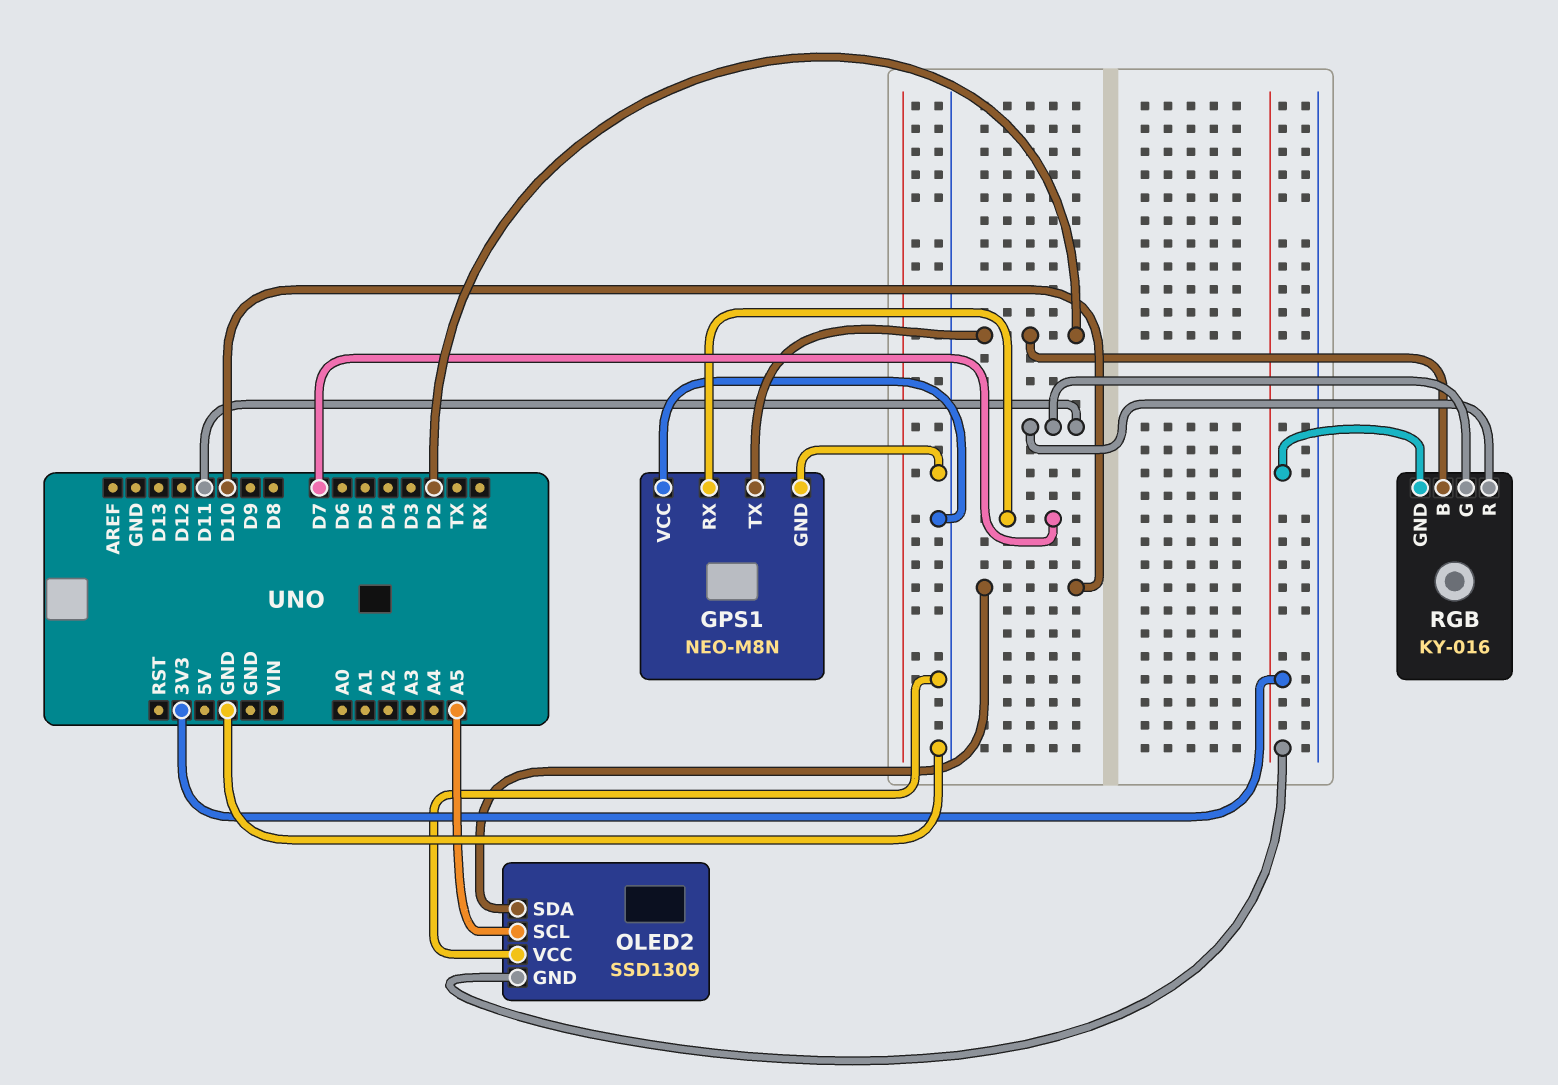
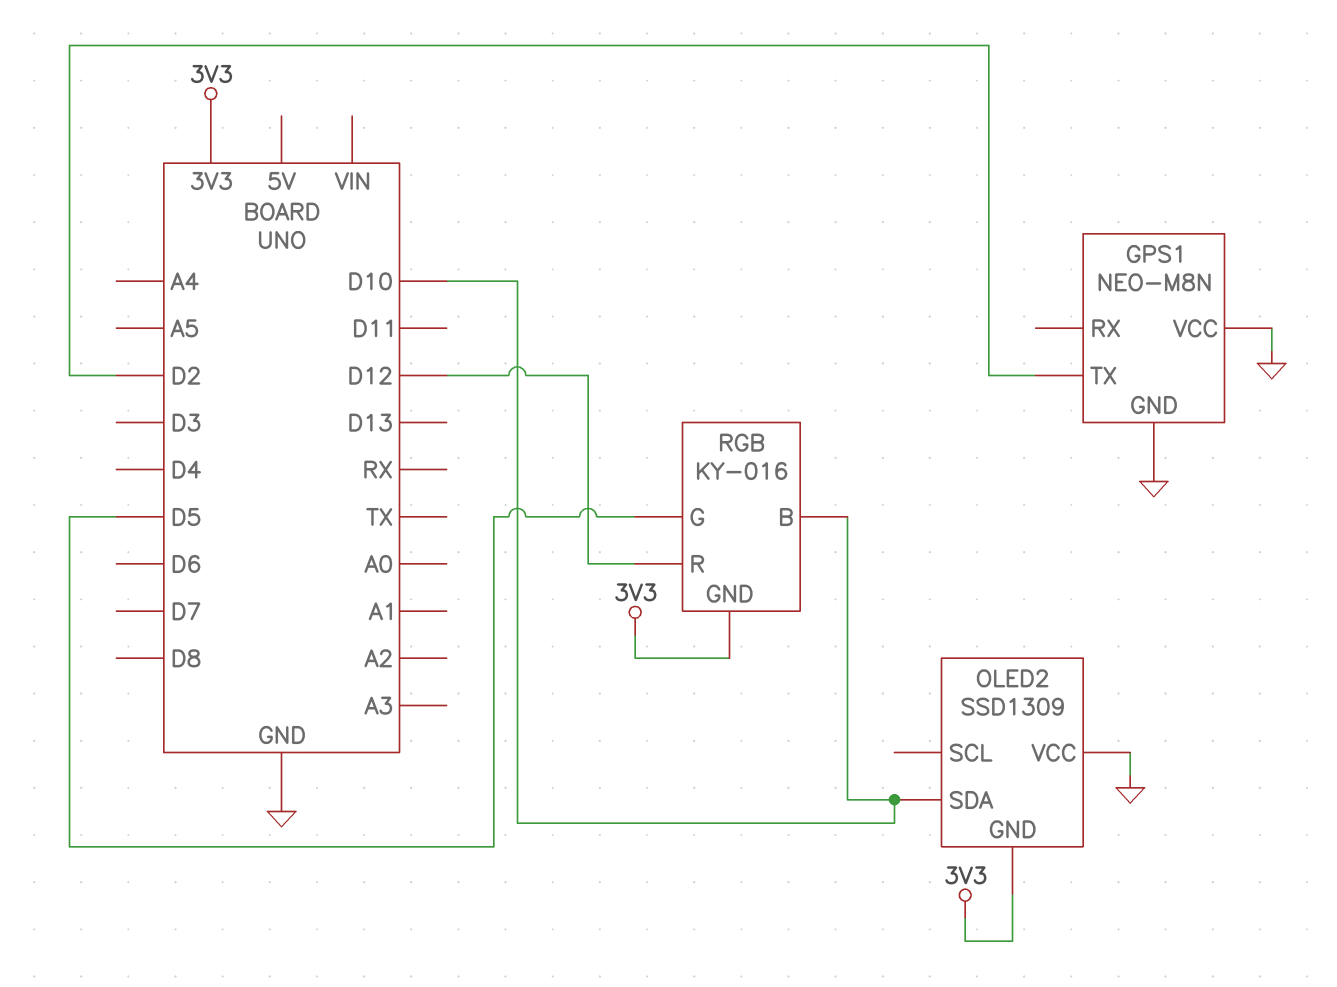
GPS1 pin RX: D7 -> none
OLED2 pin SCL: A5 -> none
RGB pin B: D2 -> D10
RGB pin G: D11 -> D5
RGB pin R: D11 -> D12

